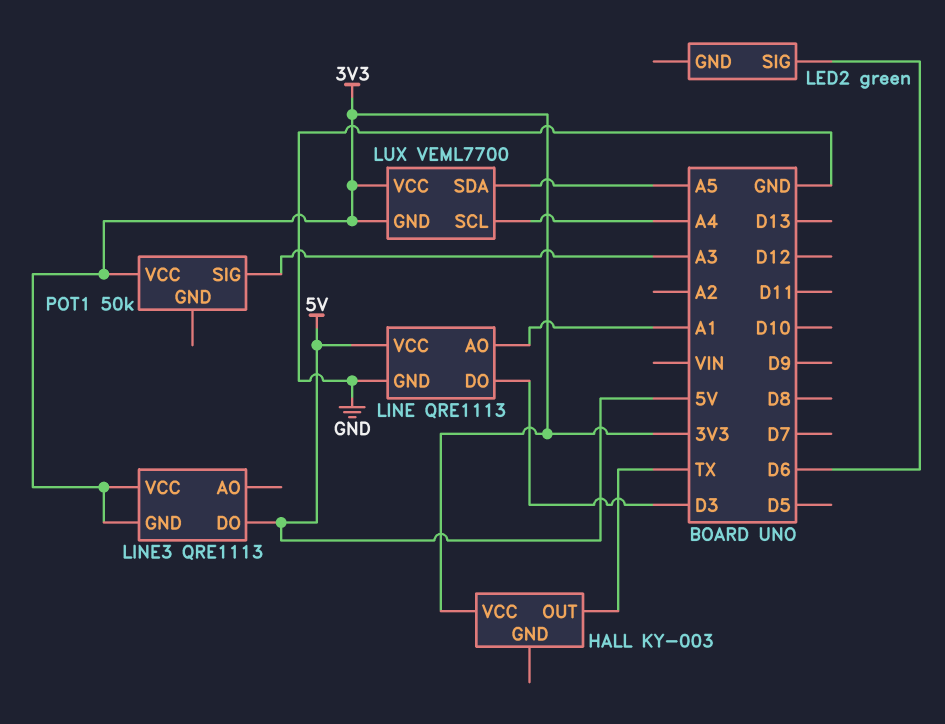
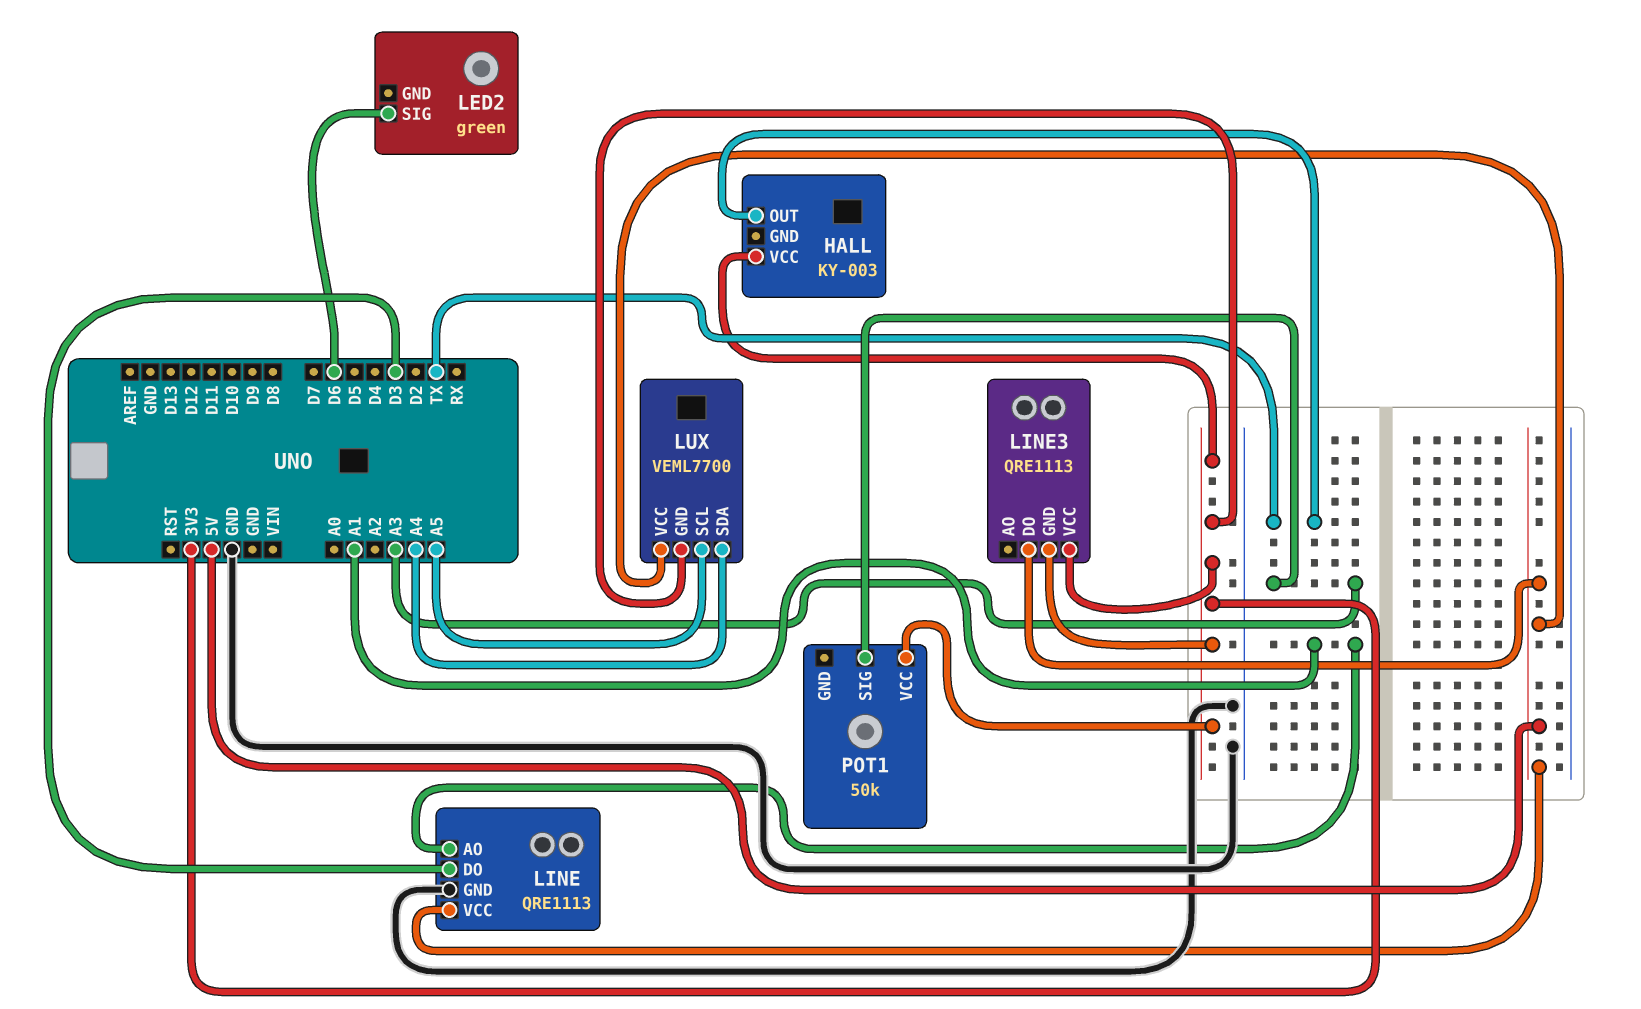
LUX pin SCL: A4 -> A5
LUX pin SDA: A5 -> A4
LUX pin VCC: 3V3 -> 5V

